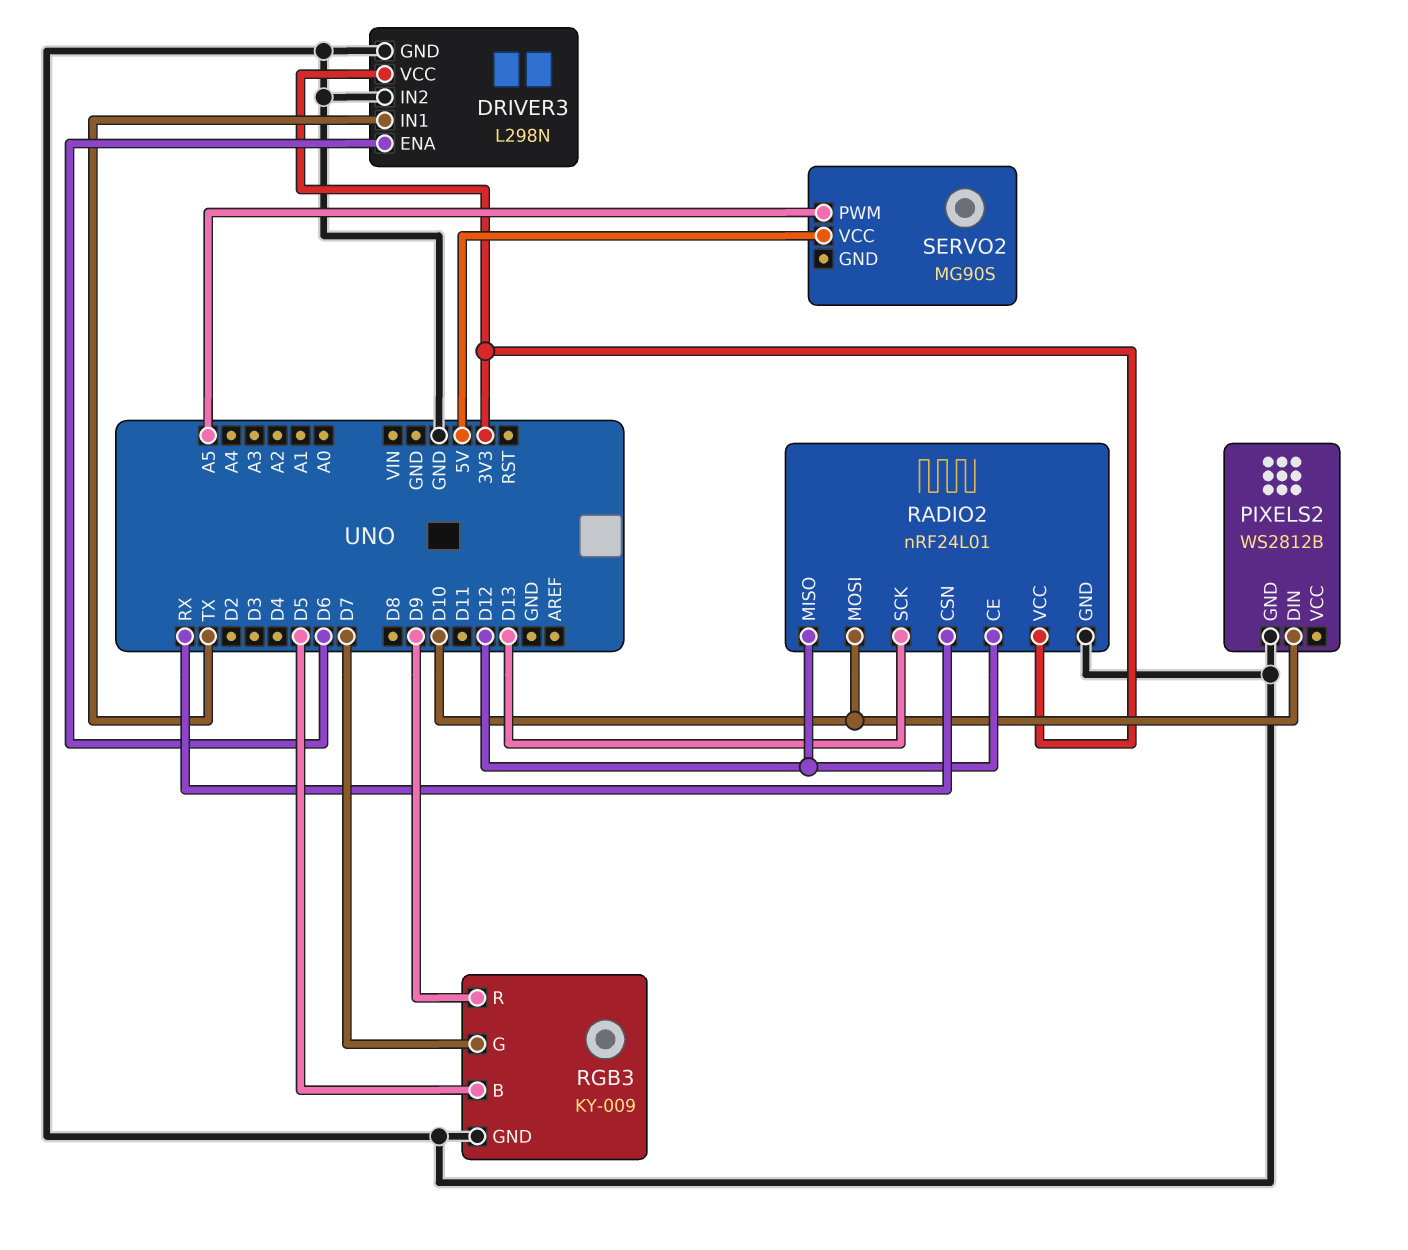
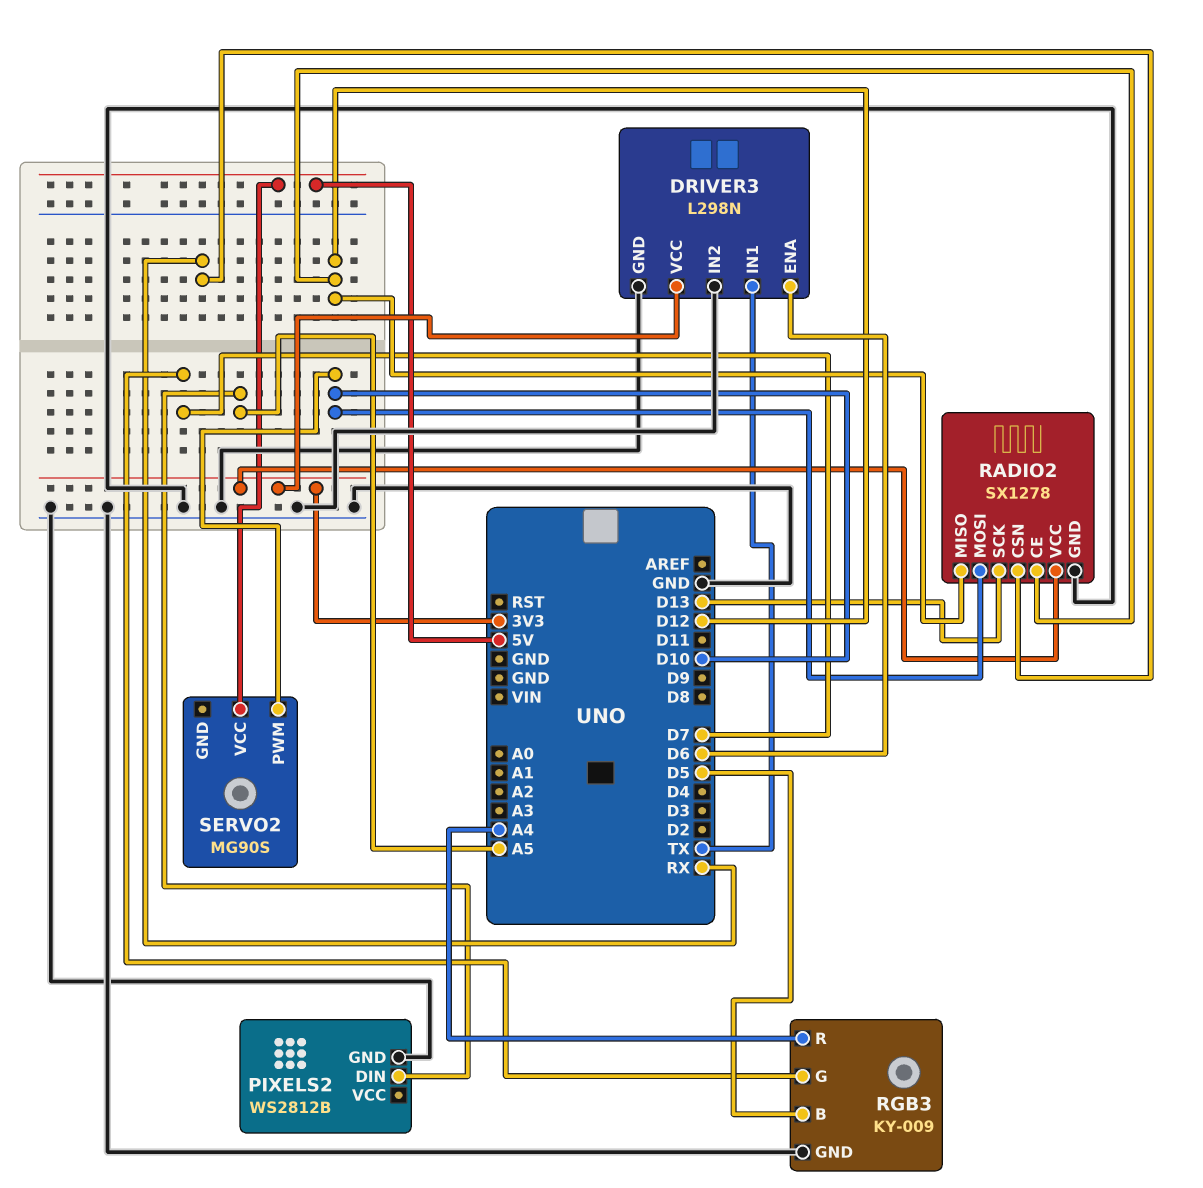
PIXELS2 pin DIN: D10 -> A5
RADIO2: nRF24L01 -> SX1278
RGB3 pin R: D9 -> A4
SERVO2 pin PWM: A5 -> D10

